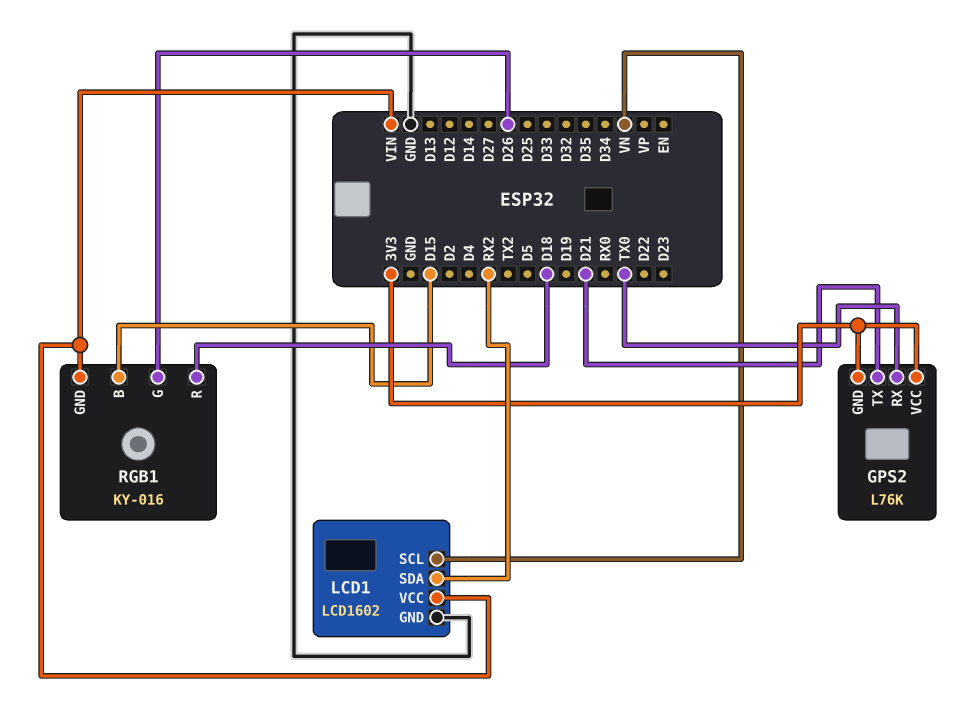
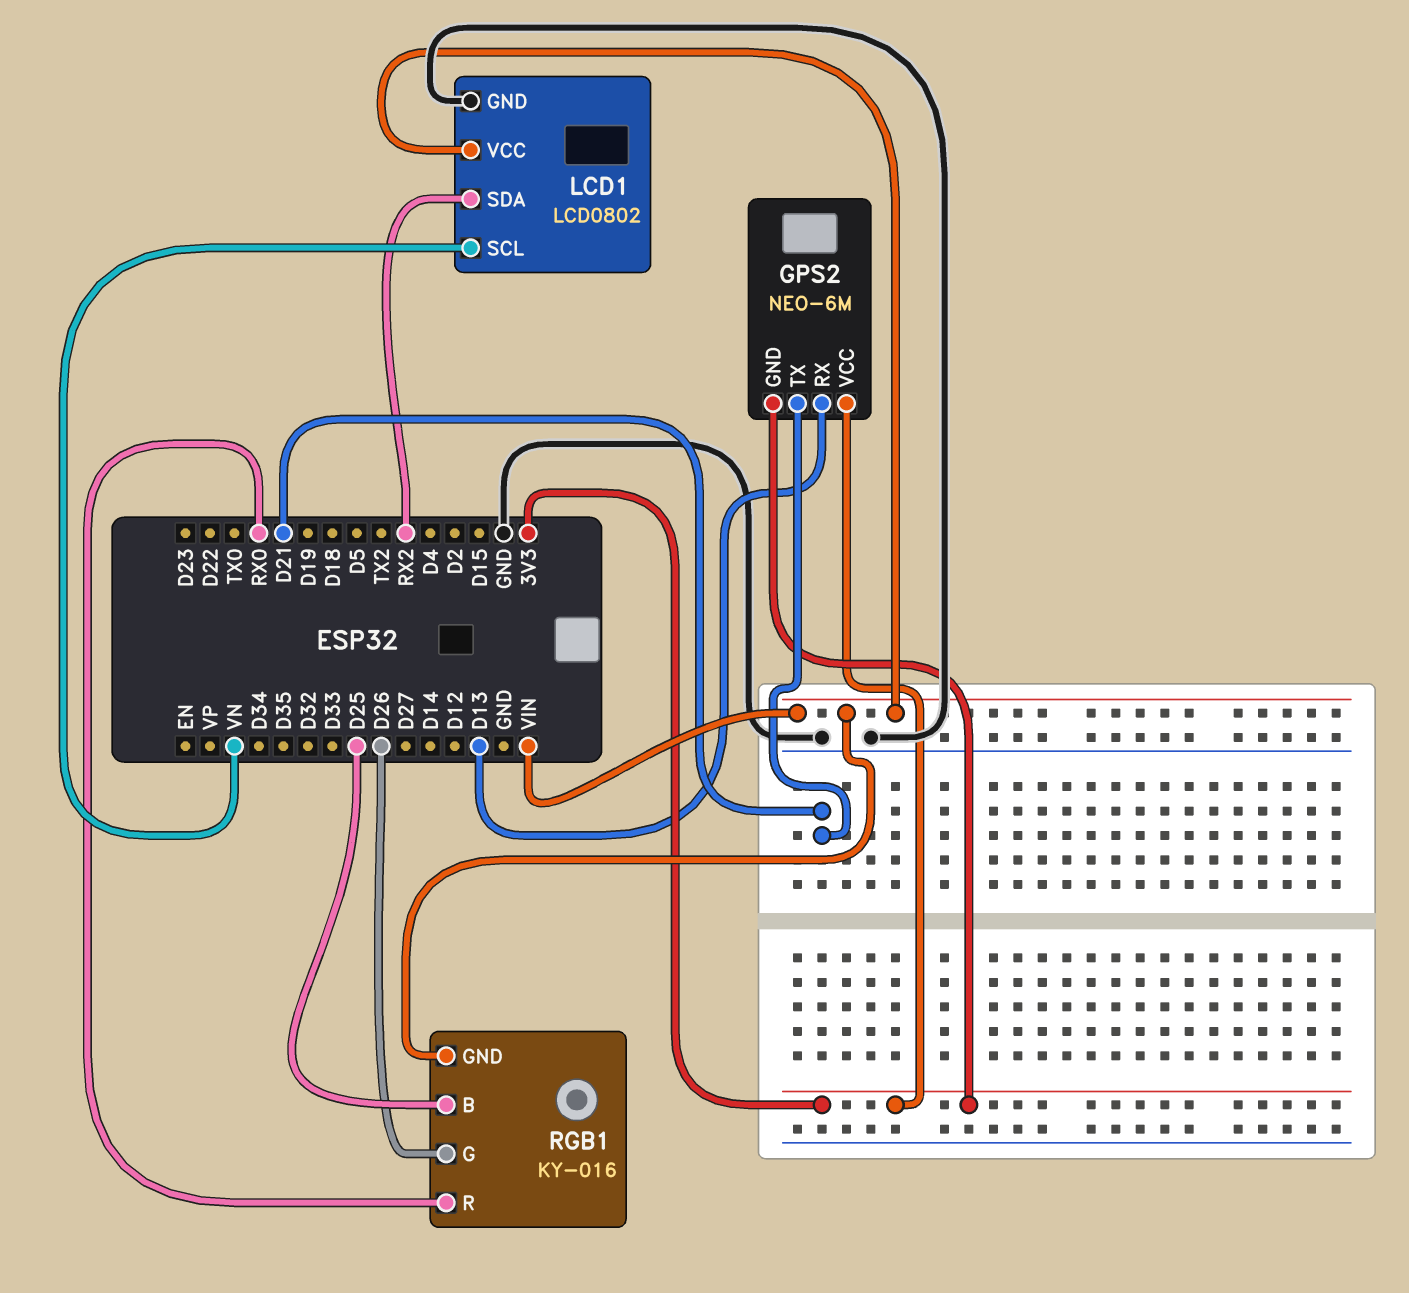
GPS2: L76K -> NEO-6M
GPS2 pin RX: TX0 -> D13
LCD1: LCD1602 -> LCD0802
RGB1 pin B: D15 -> D25
RGB1 pin R: D18 -> RX0

